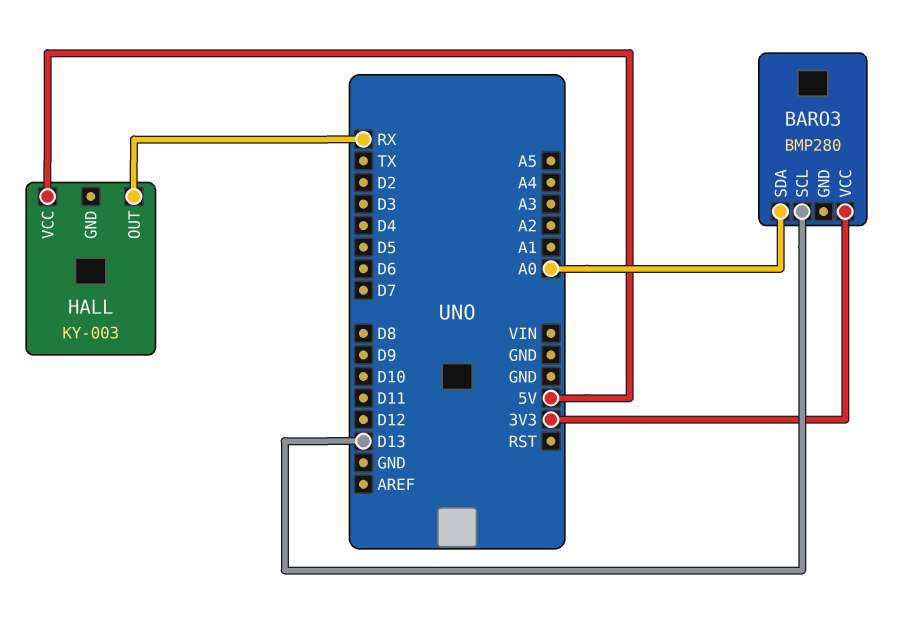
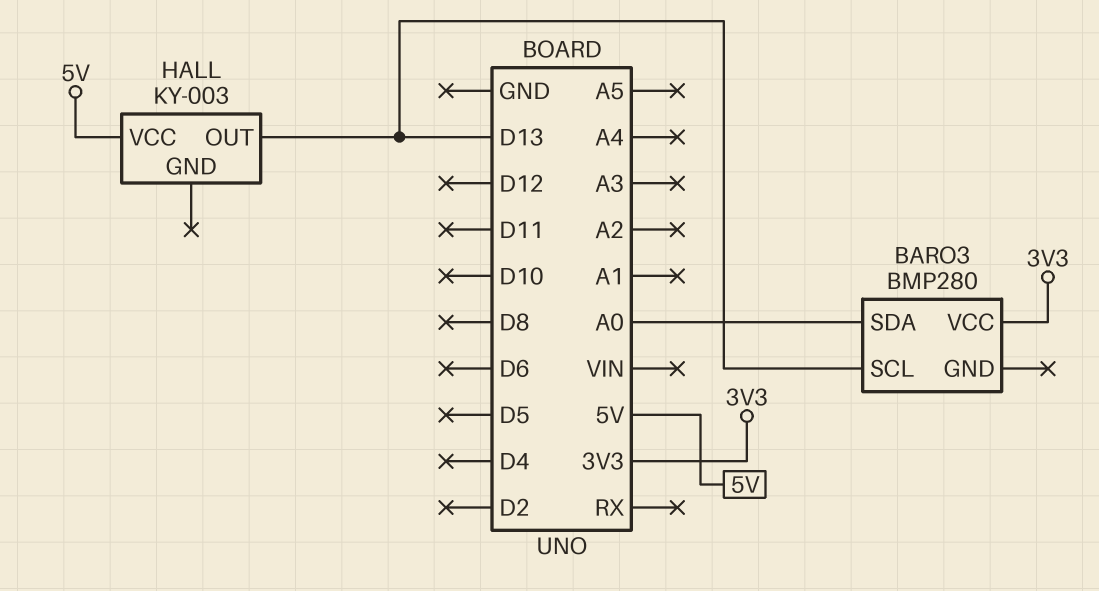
HALL pin OUT: RX -> D13

